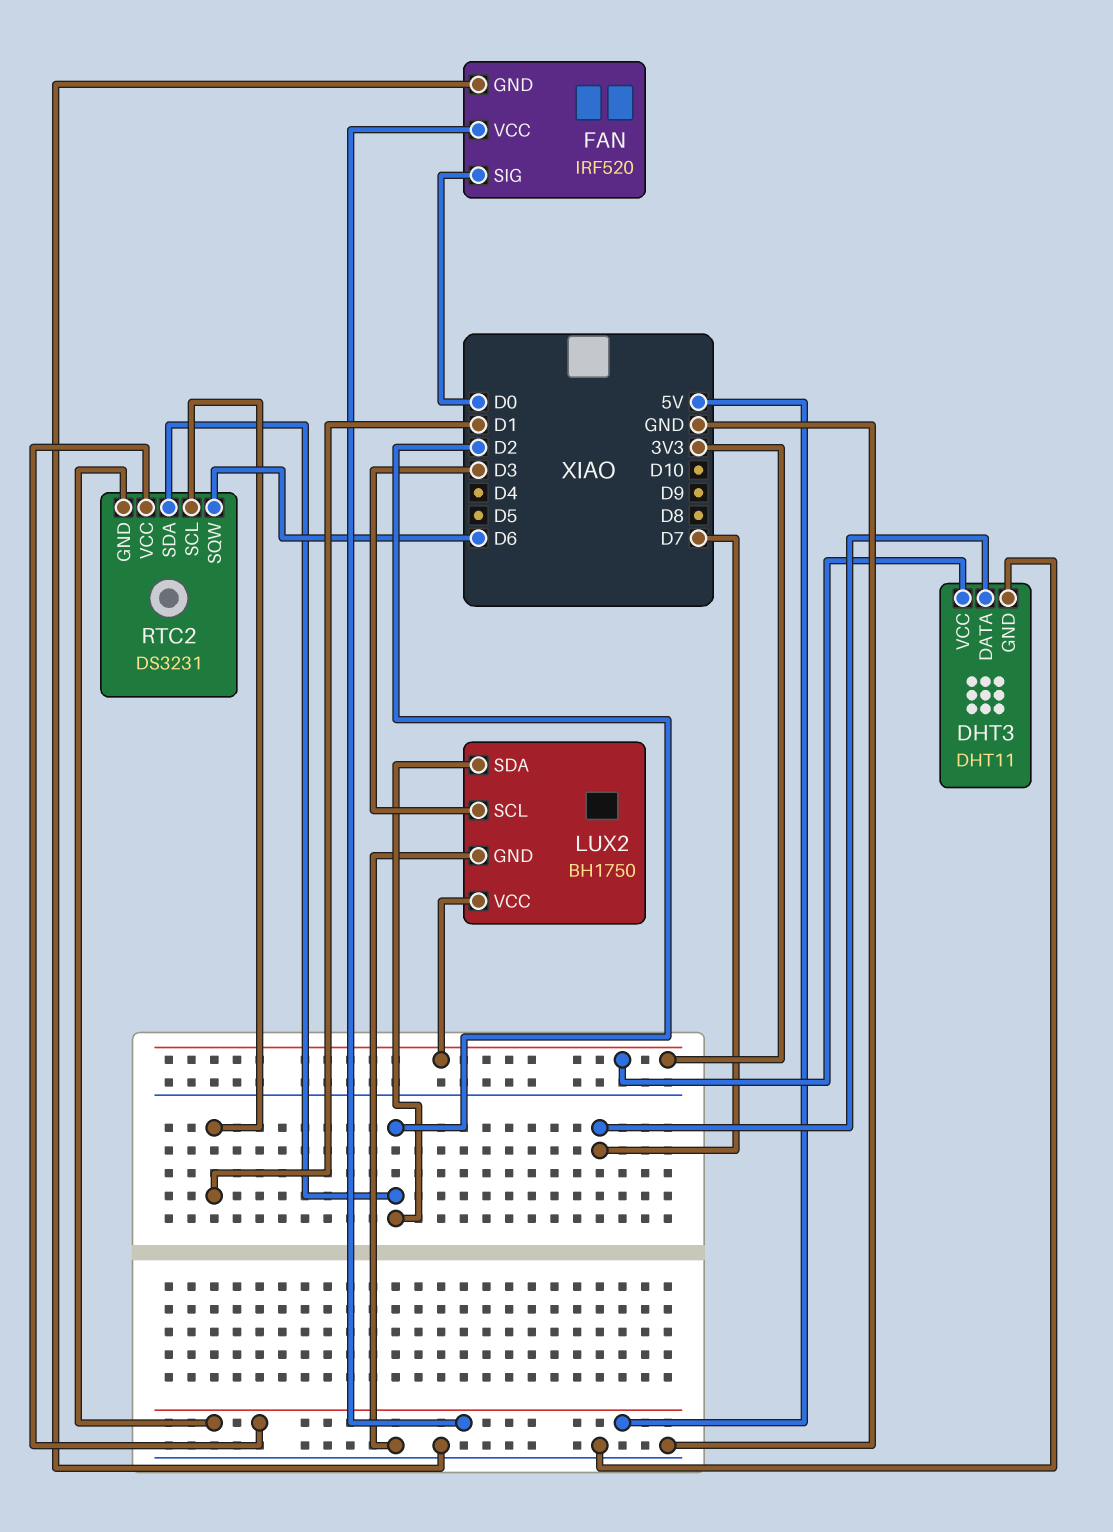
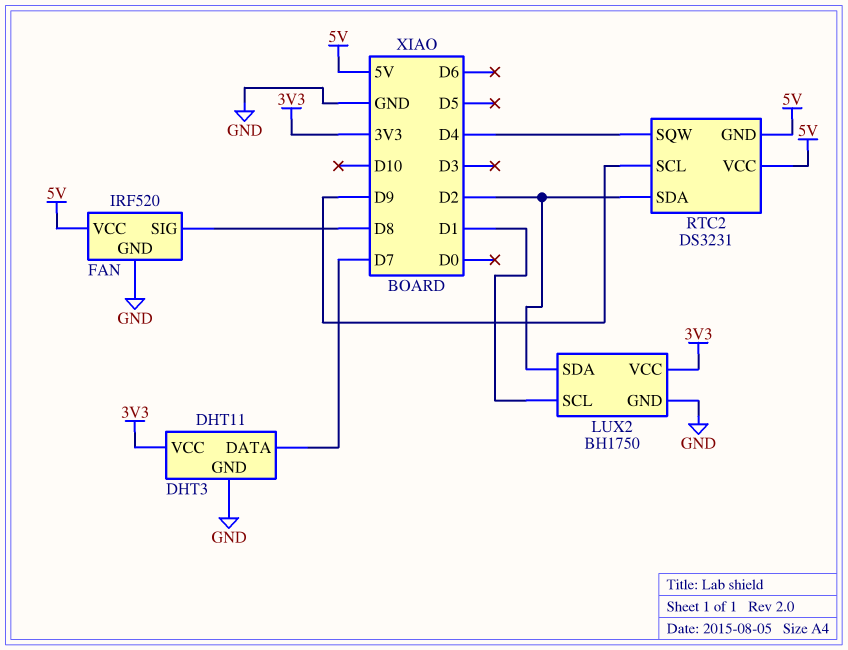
FAN pin SIG: D0 -> D8
LUX2 pin SCL: D3 -> D1
RTC2 pin SCL: D1 -> D9
RTC2 pin SQW: D6 -> D4

